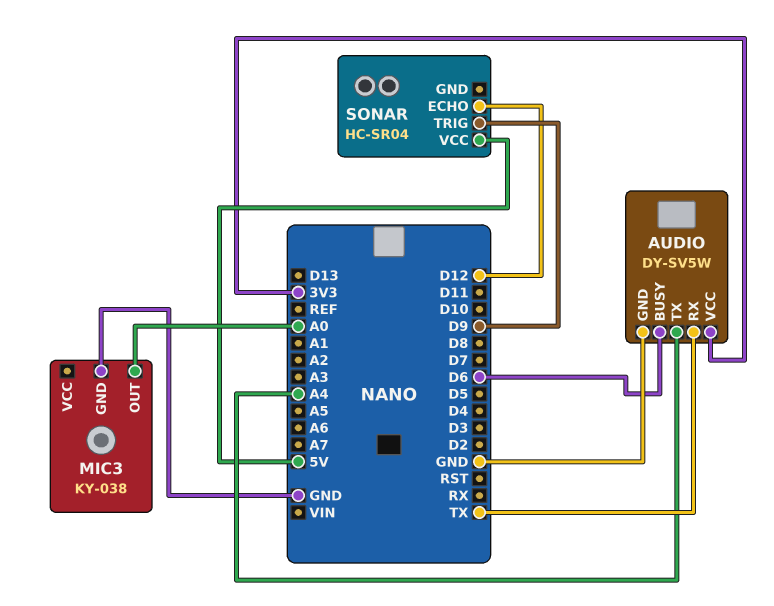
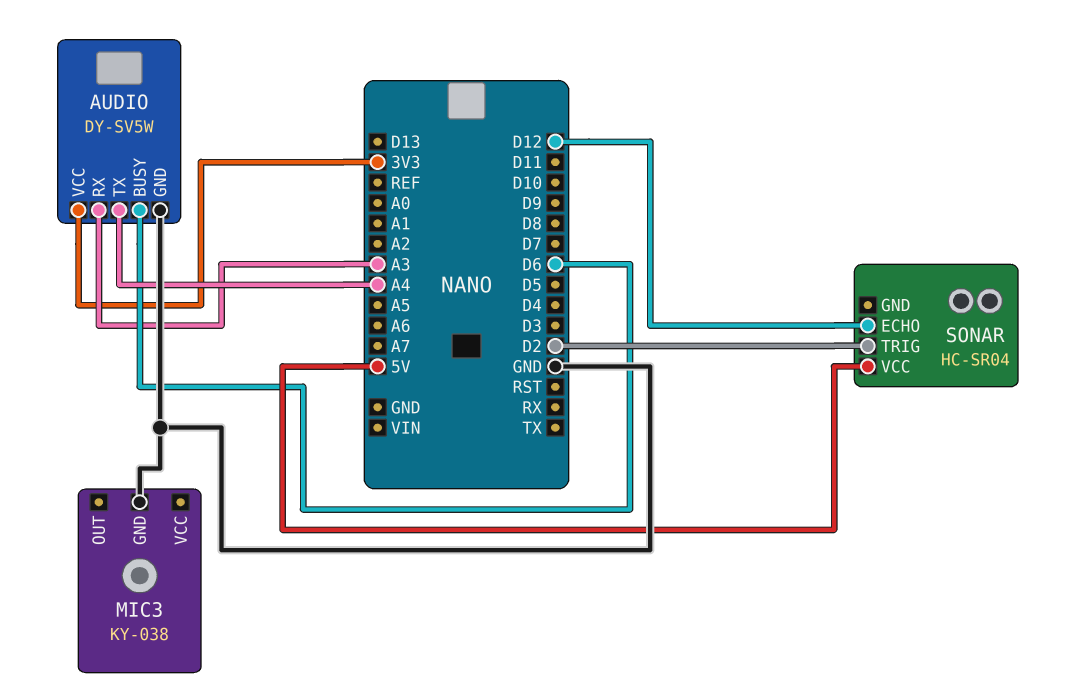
AUDIO pin RX: TX -> A3
MIC3 pin OUT: A0 -> none
SONAR pin TRIG: D9 -> D2

